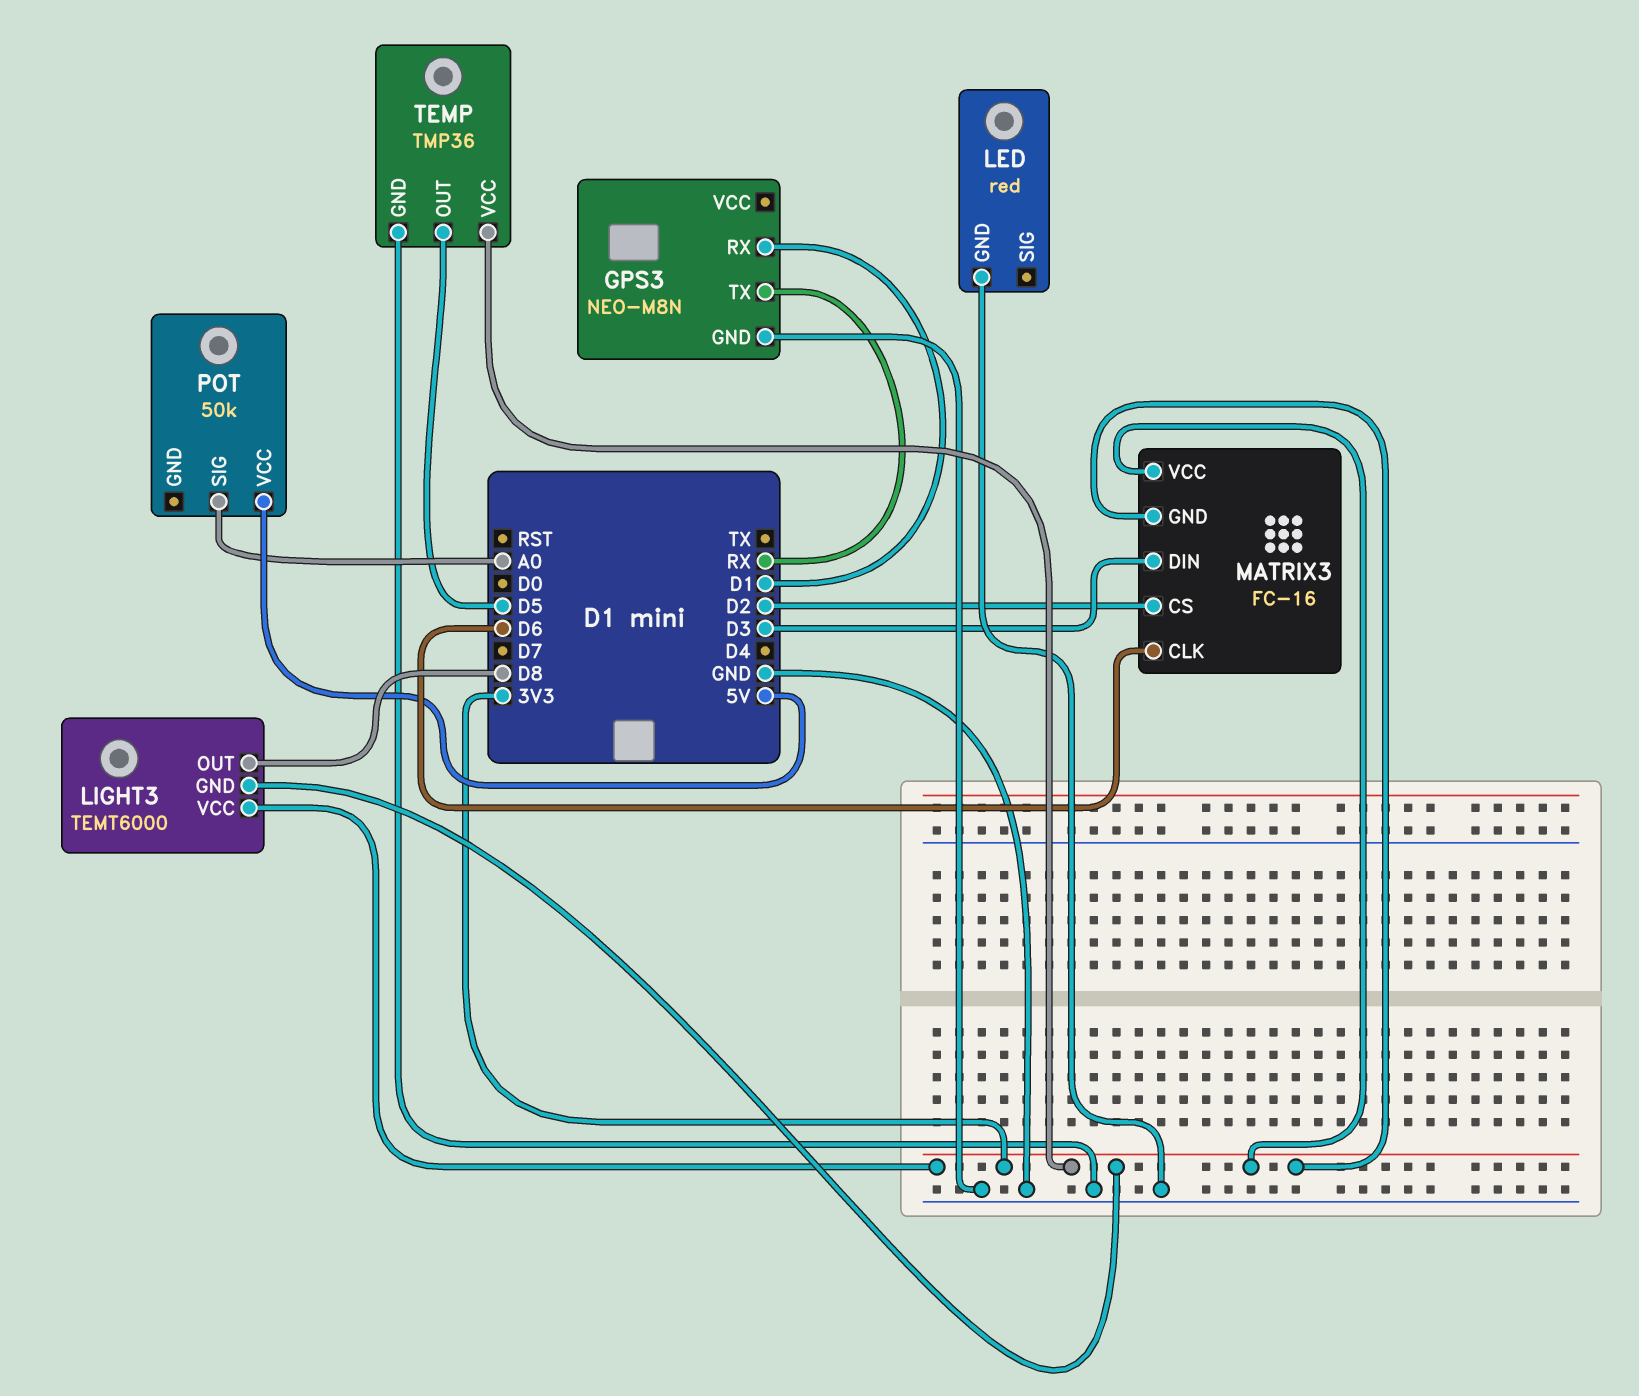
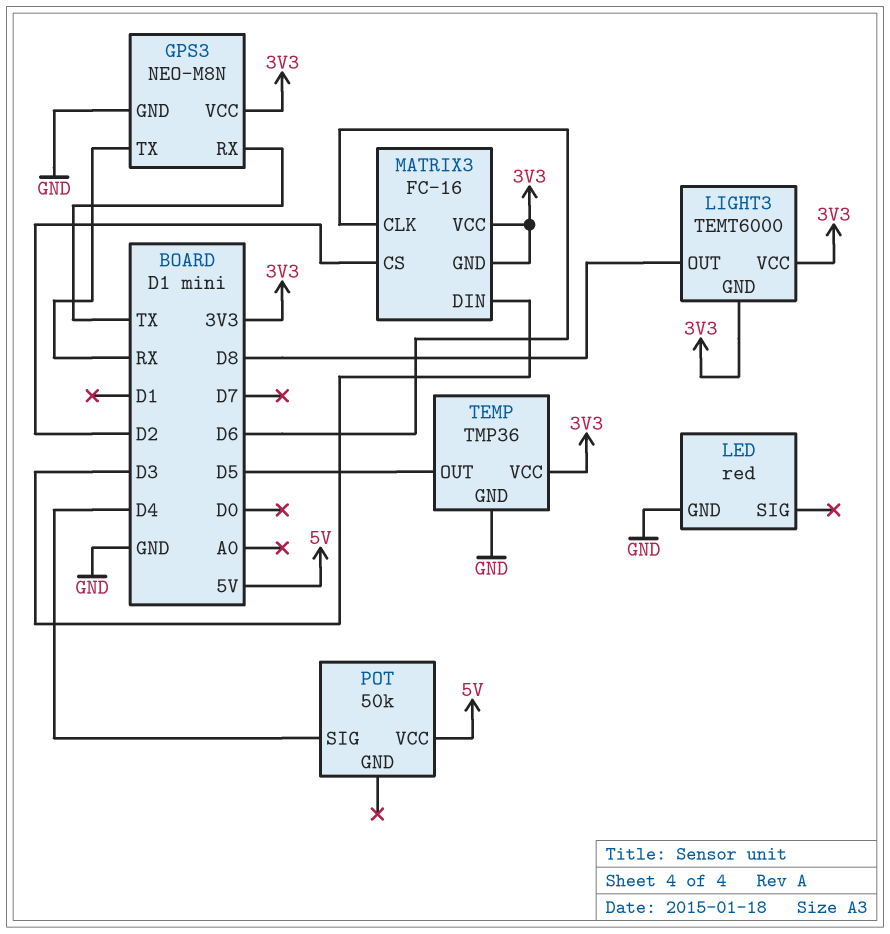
GPS3 pin RX: D1 -> TX
GPS3 pin VCC: none -> 3V3
POT pin SIG: A0 -> D4

